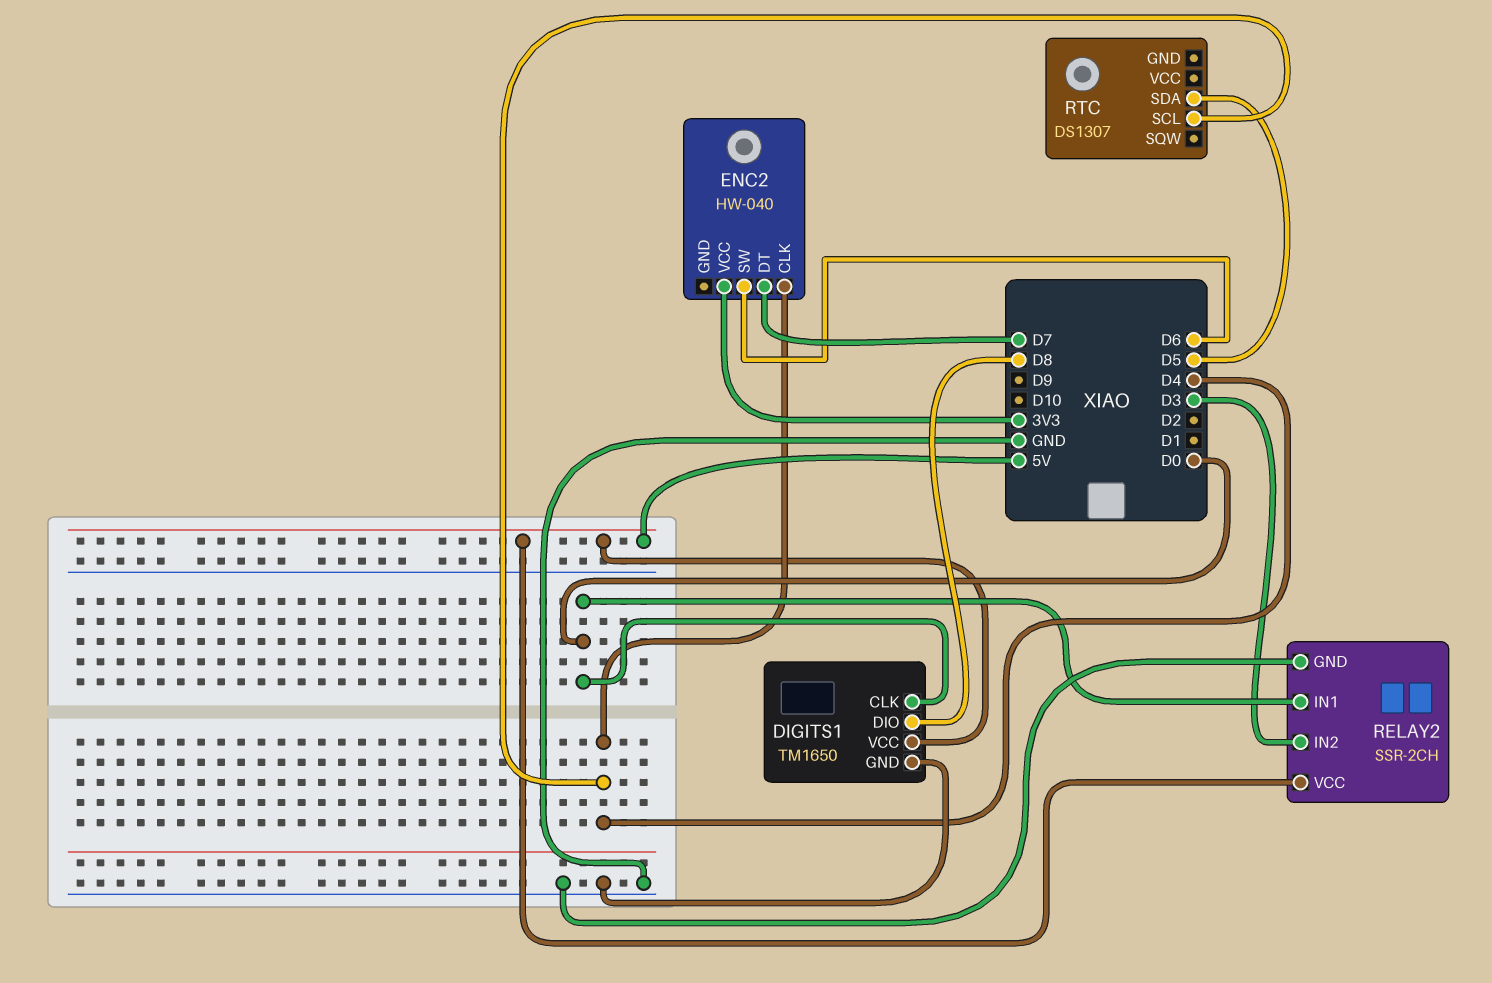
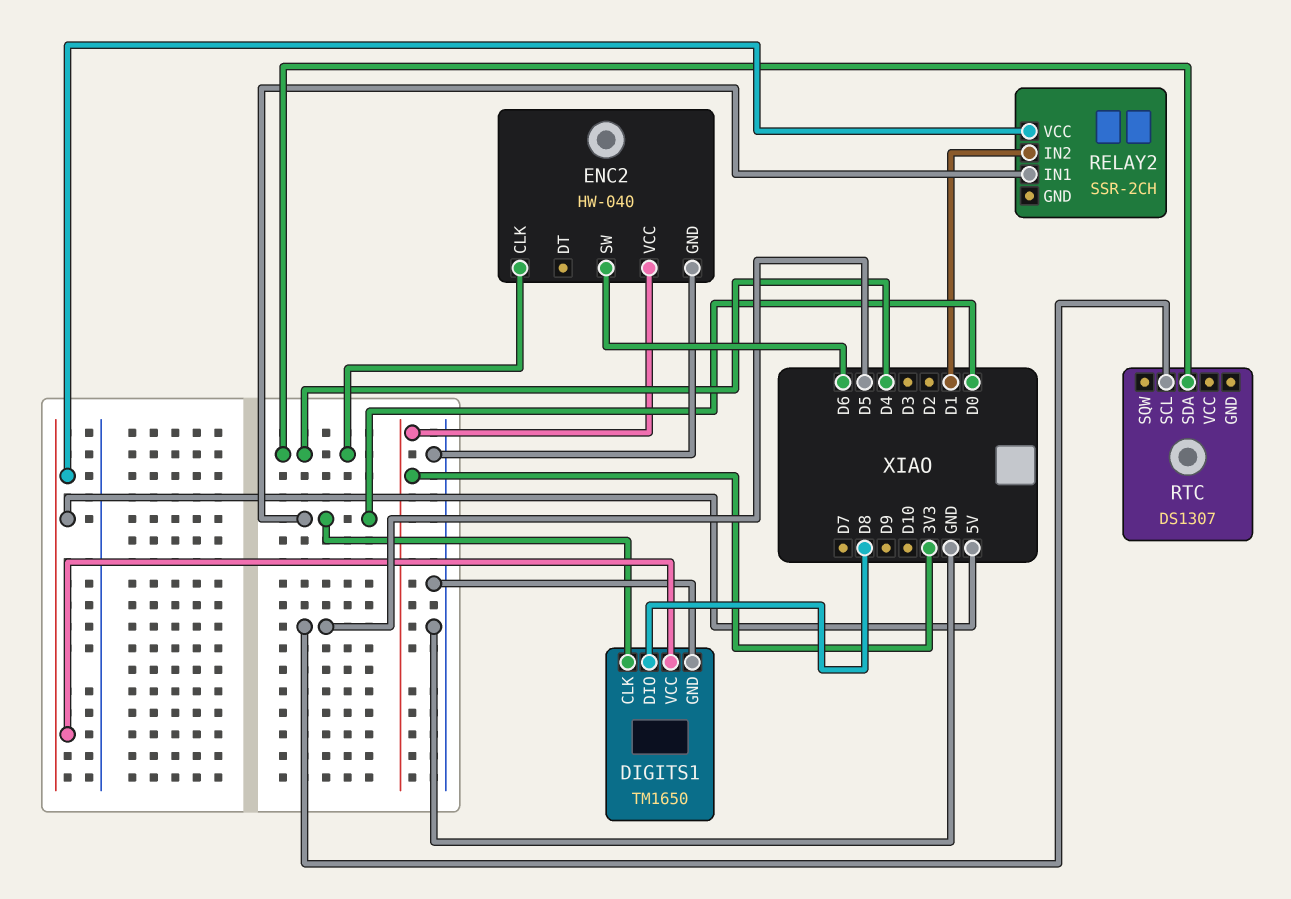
ENC2 pin DT: D7 -> none
ENC2 pin GND: none -> GND
RELAY2 pin GND: GND -> none
RELAY2 pin IN2: D3 -> D1
RTC pin SCL: D4 -> D5
RTC pin SDA: D5 -> D4

